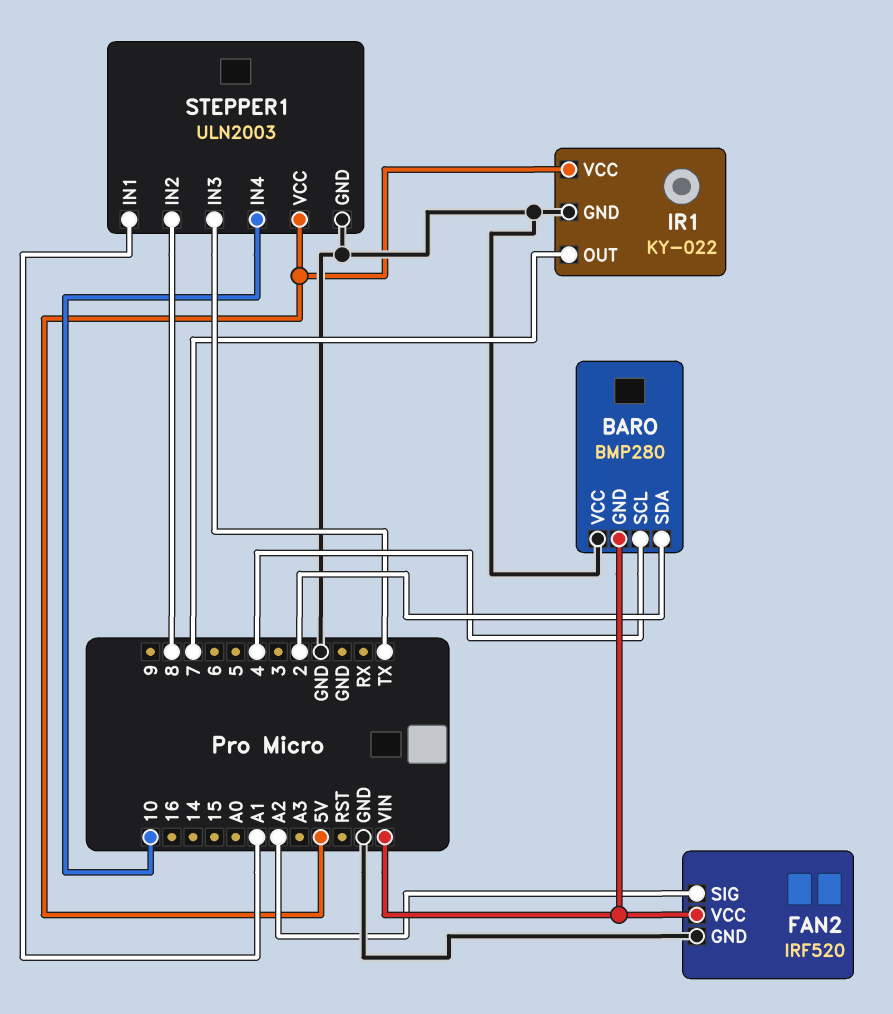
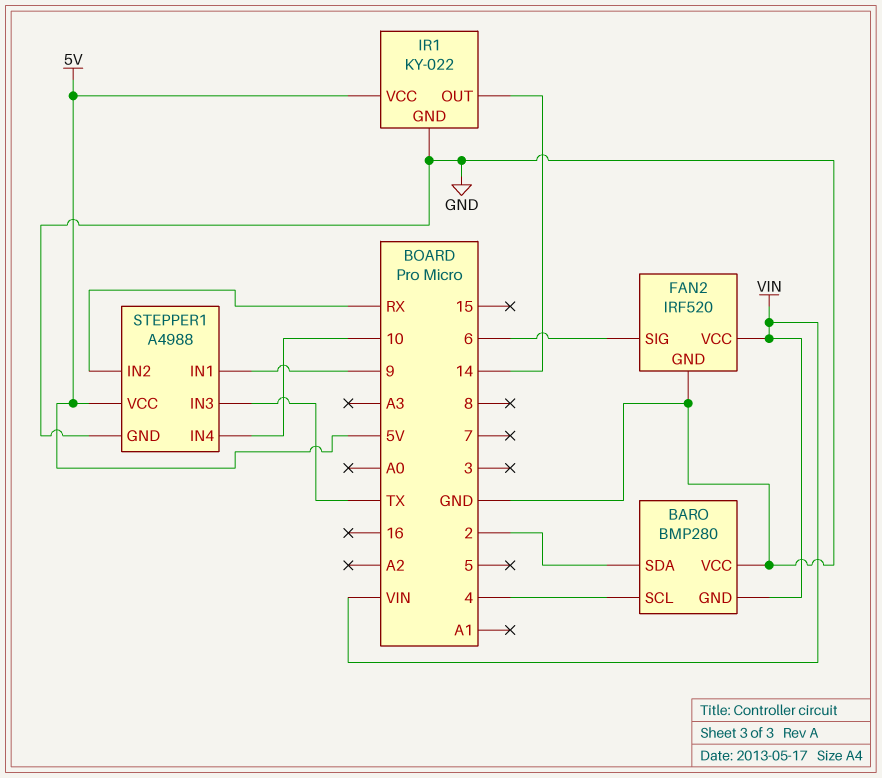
FAN2 pin SIG: A2 -> 6
IR1 pin OUT: 7 -> 14
STEPPER1: ULN2003 -> A4988
STEPPER1 pin IN1: A1 -> 9
STEPPER1 pin IN2: 8 -> RX

